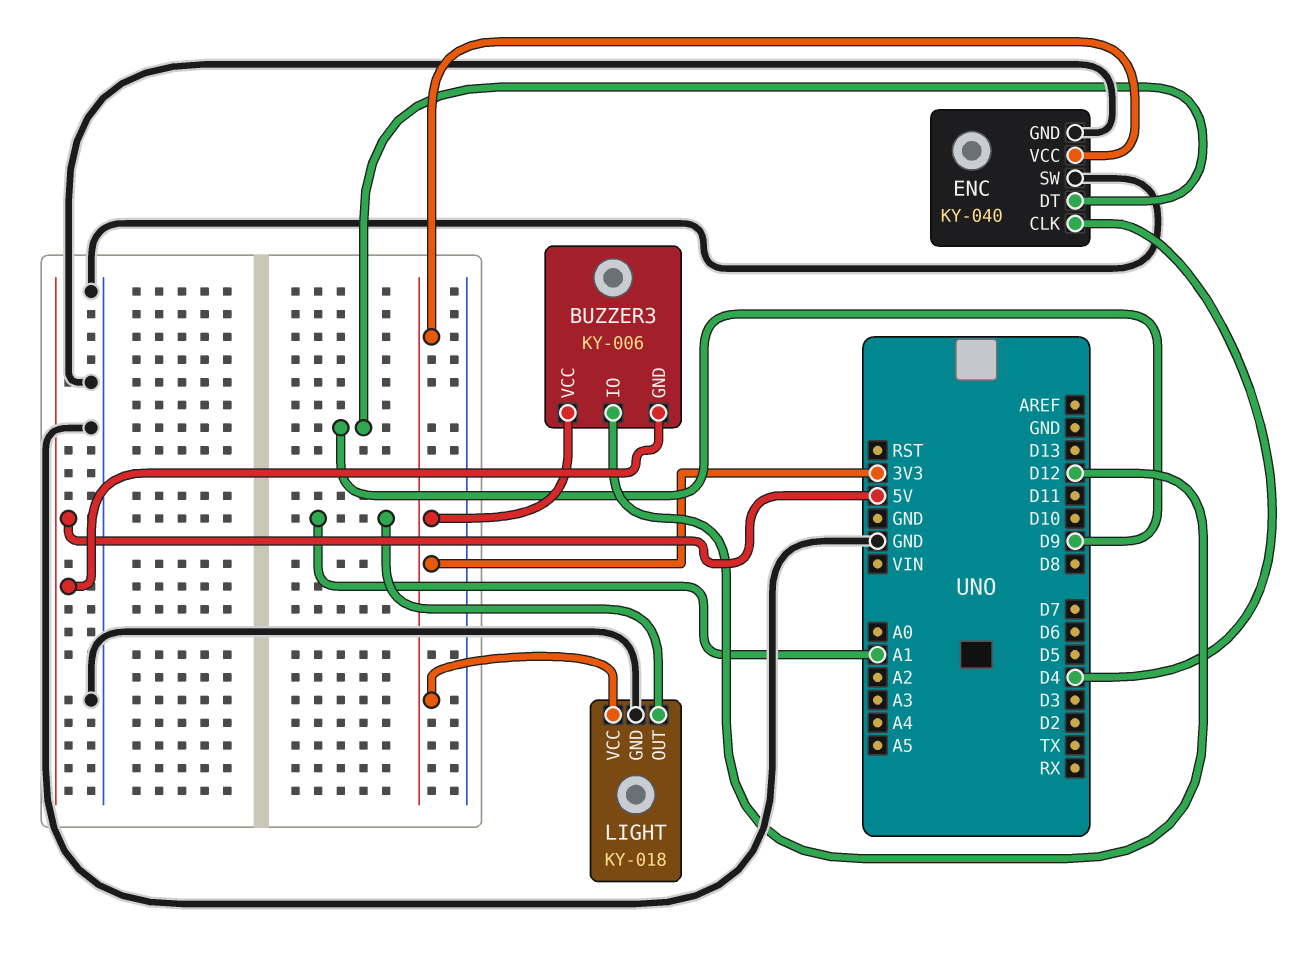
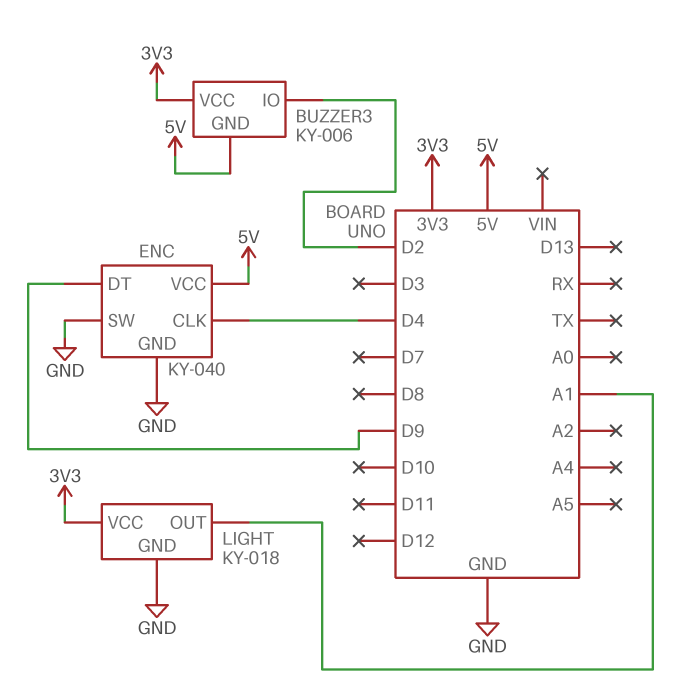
BUZZER3 pin IO: D12 -> D2
ENC pin VCC: 3V3 -> 5V

